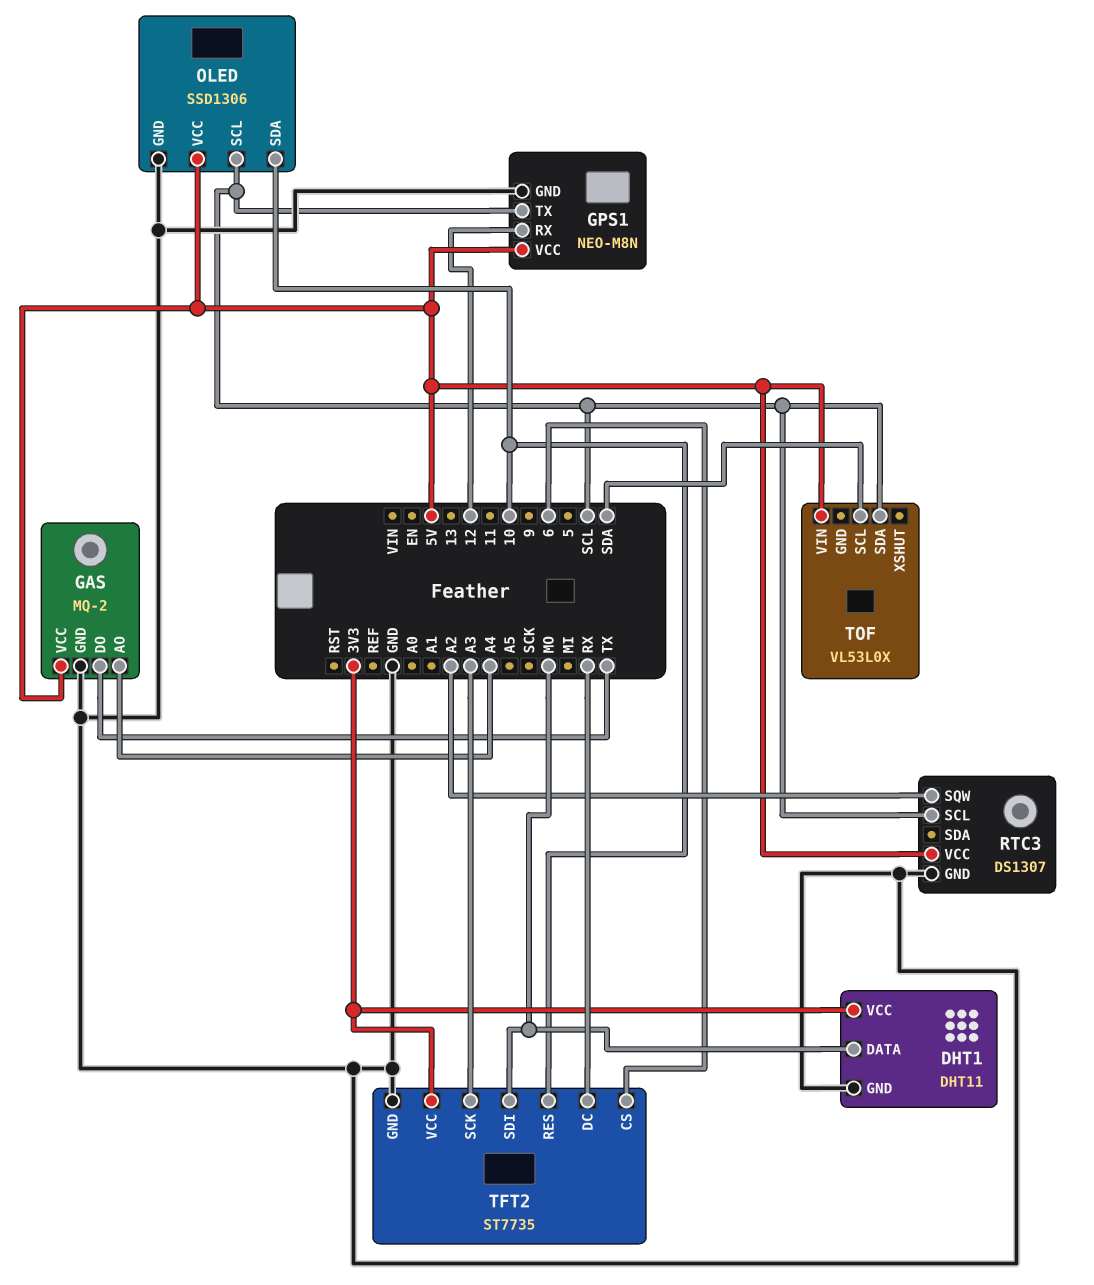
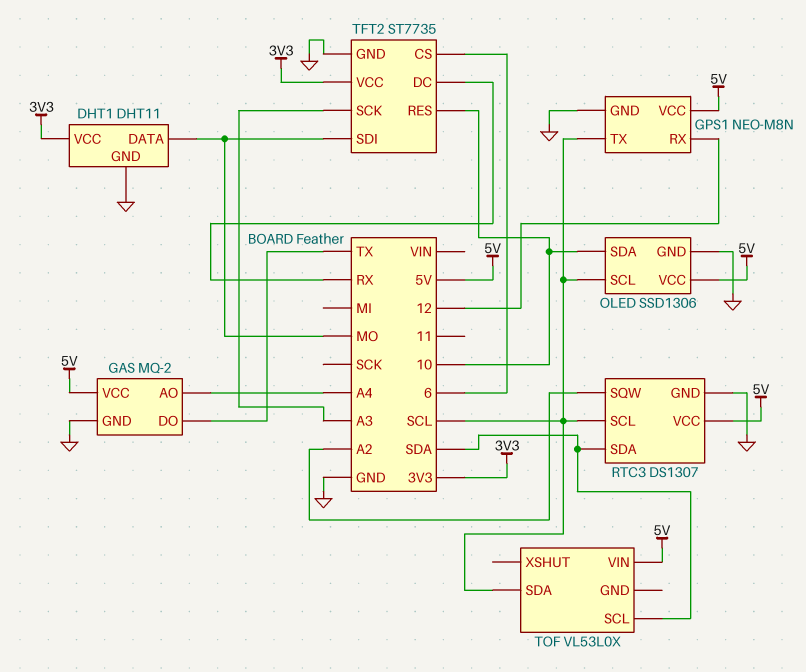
RTC3 pin SDA: none -> SDA

